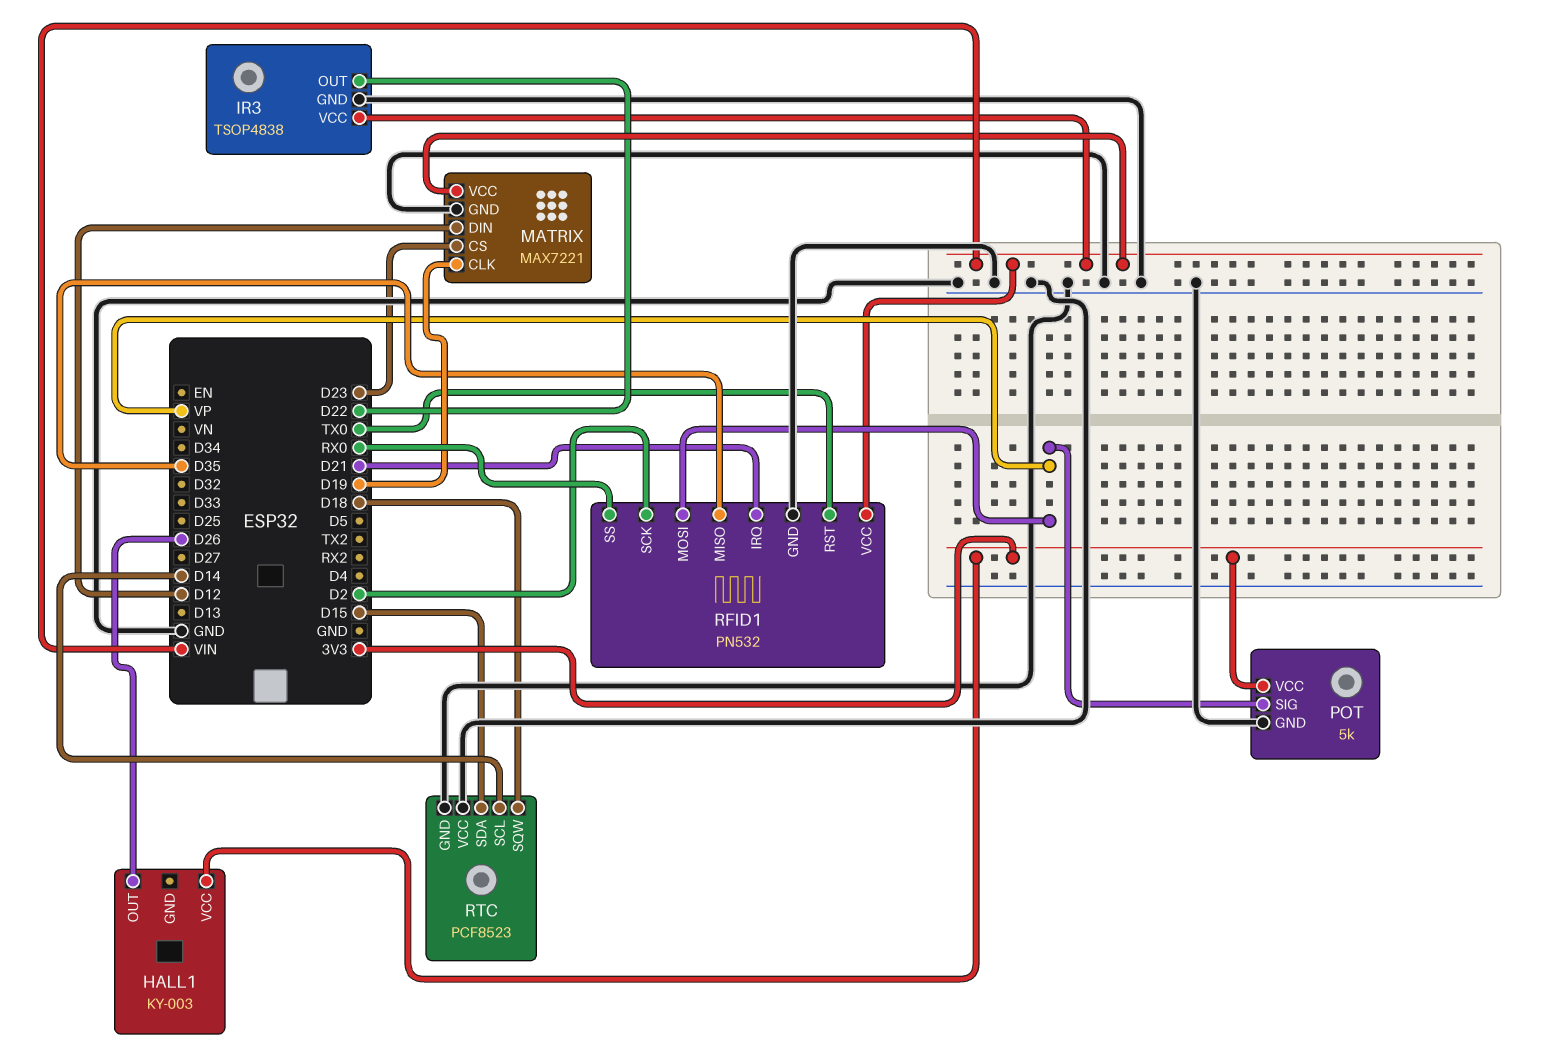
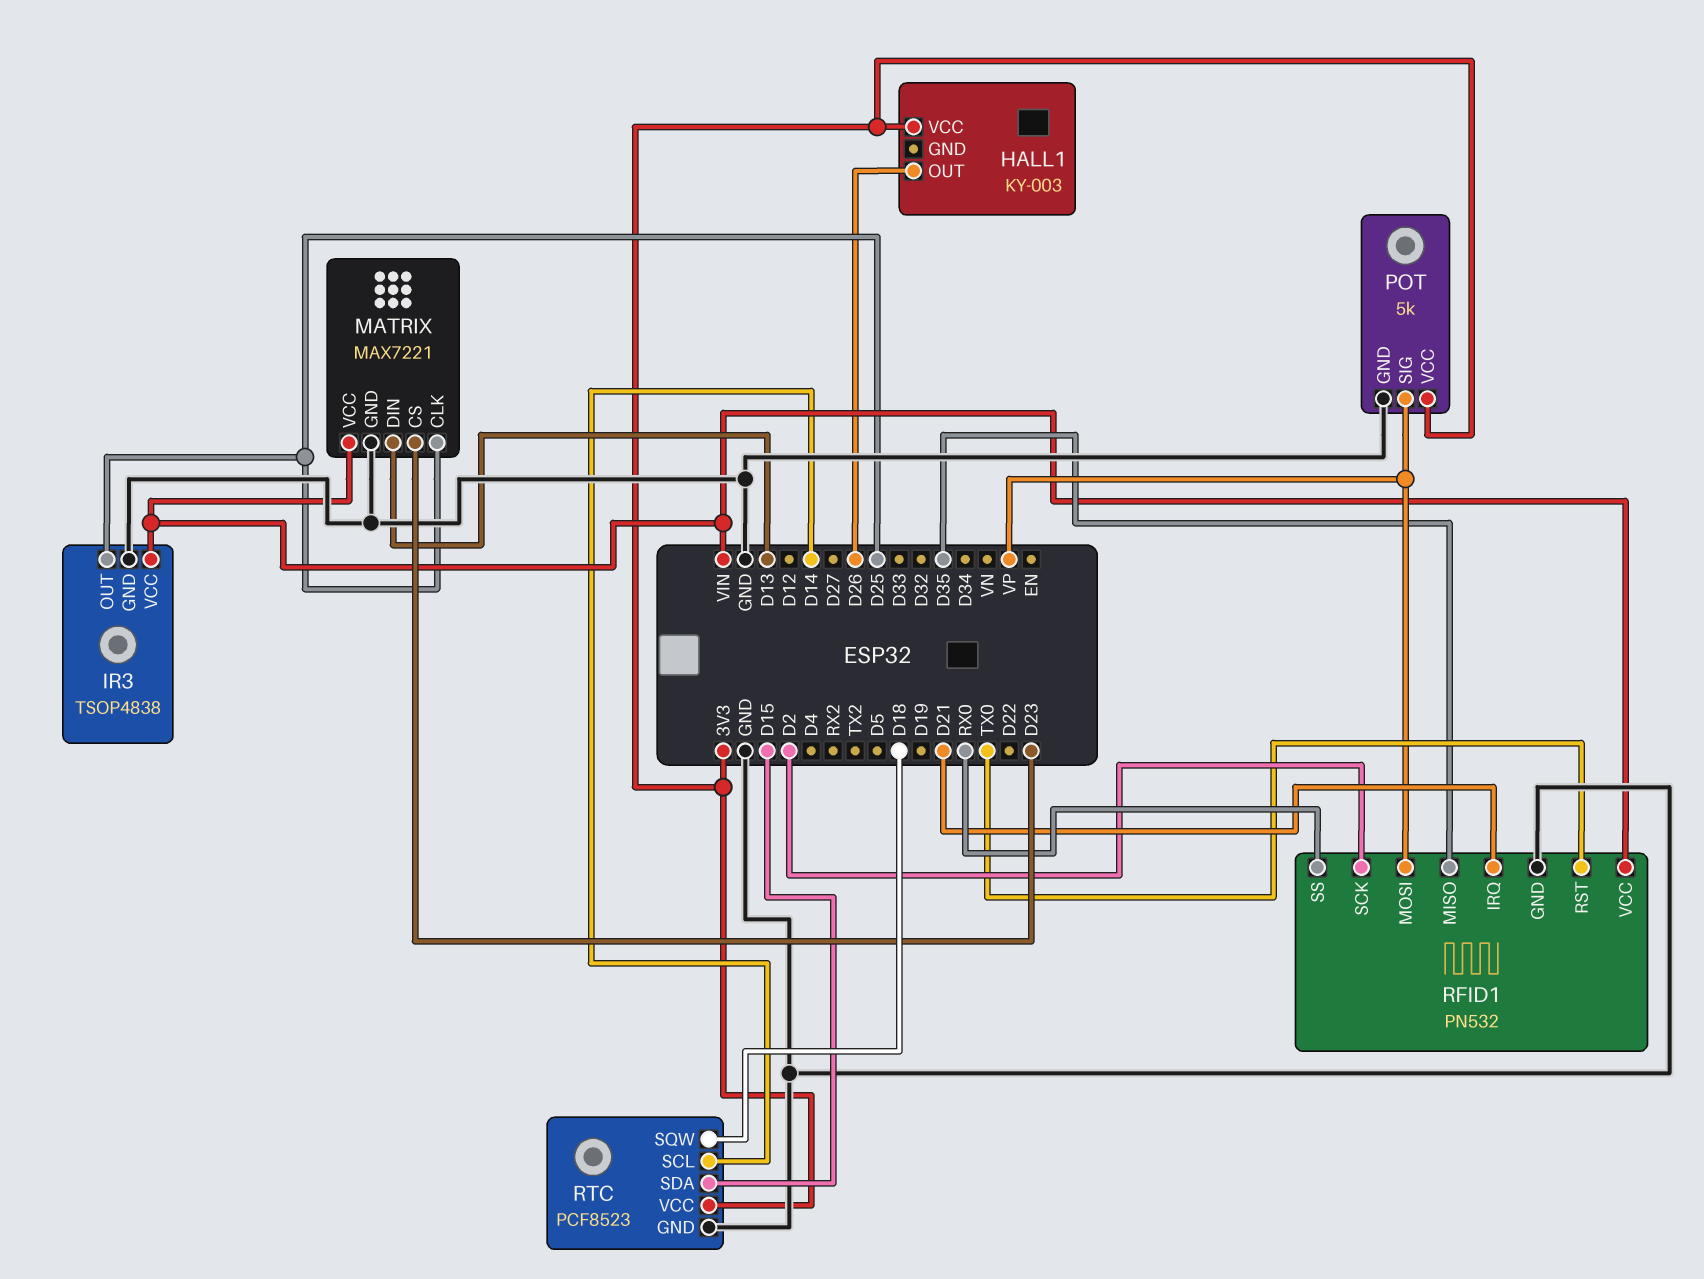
IR3 pin OUT: D22 -> D25
MATRIX pin CLK: D19 -> D25
MATRIX pin DIN: D12 -> D13
RTC pin VCC: GND -> 3V3

